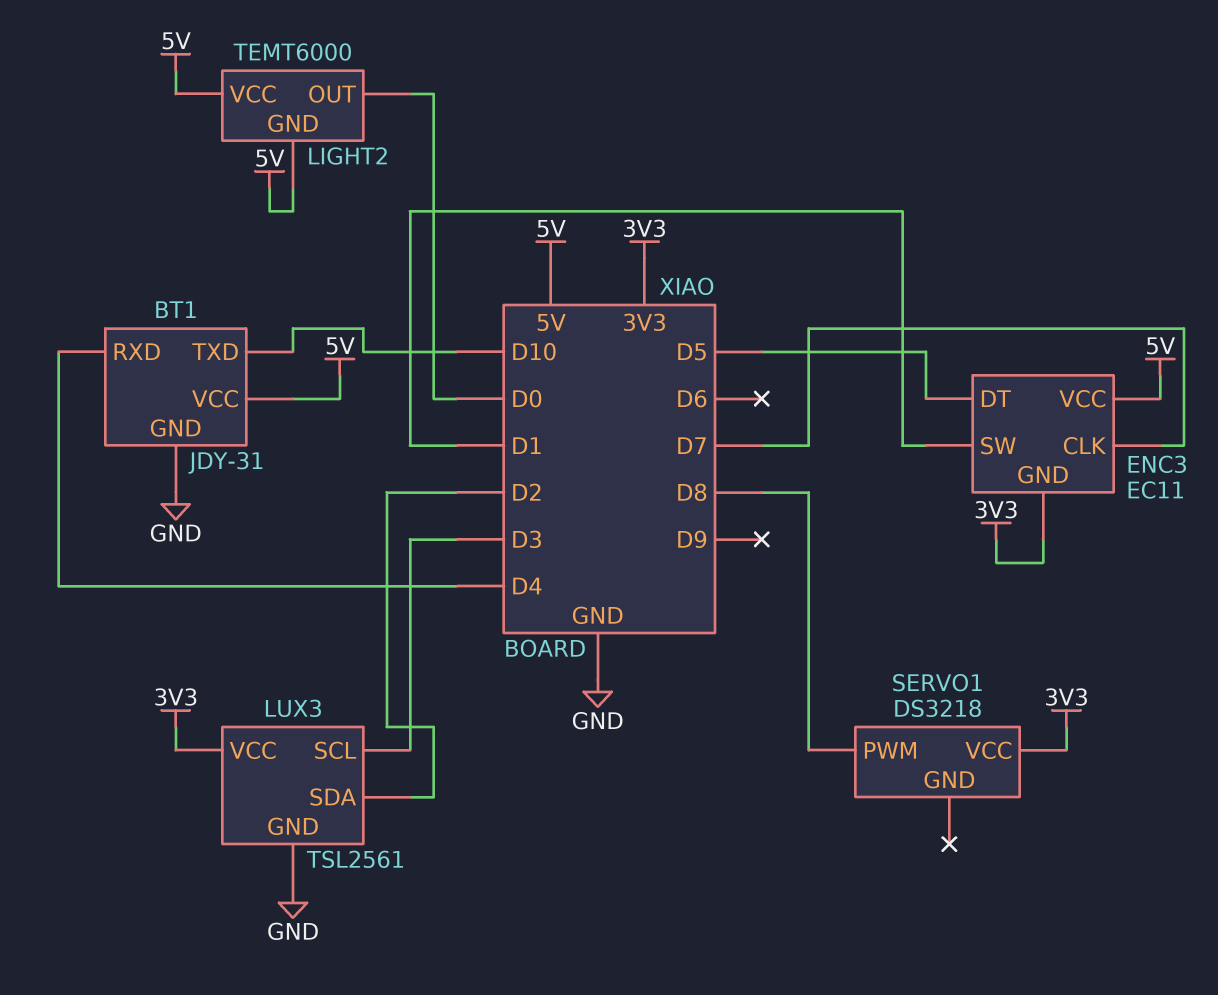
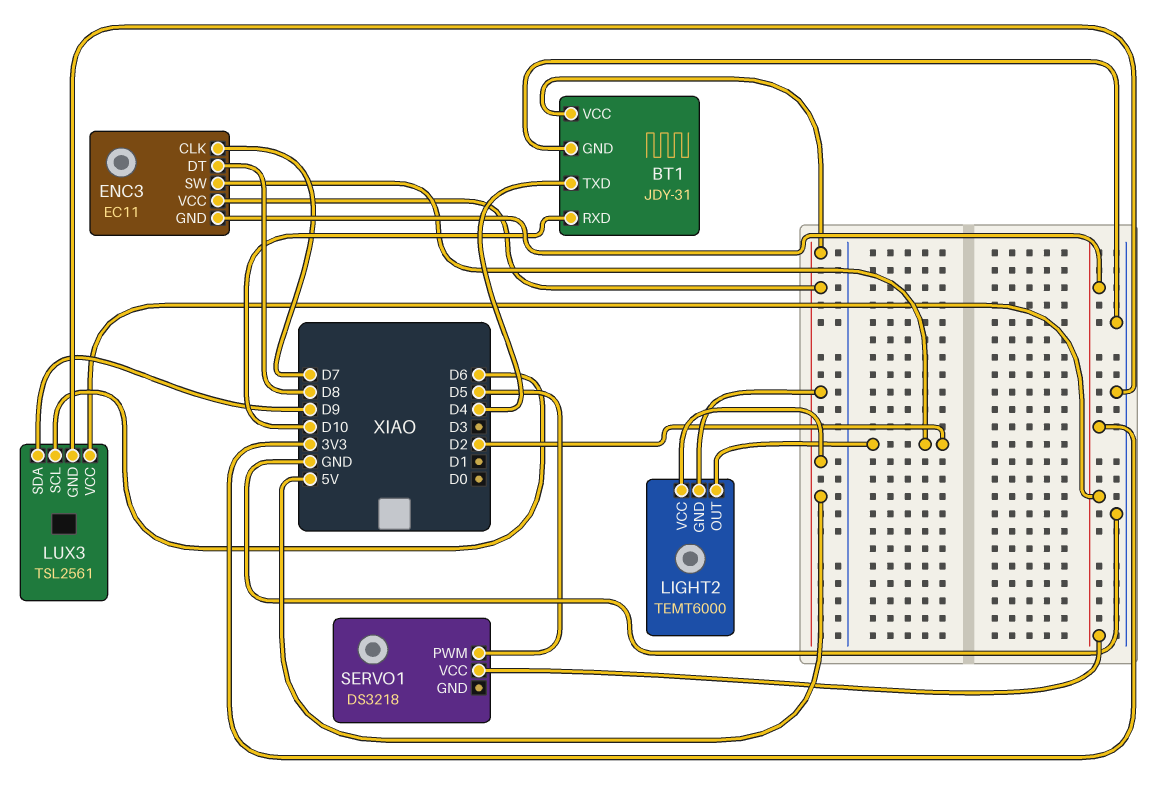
BT1 pin RXD: D4 -> D10
BT1 pin TXD: D10 -> D4
ENC3 pin DT: D5 -> D8
ENC3 pin SW: D1 -> D2
LIGHT2 pin OUT: D0 -> D2
LUX3 pin SCL: D3 -> D6
LUX3 pin SDA: D2 -> D9
SERVO1 pin PWM: D8 -> D5

